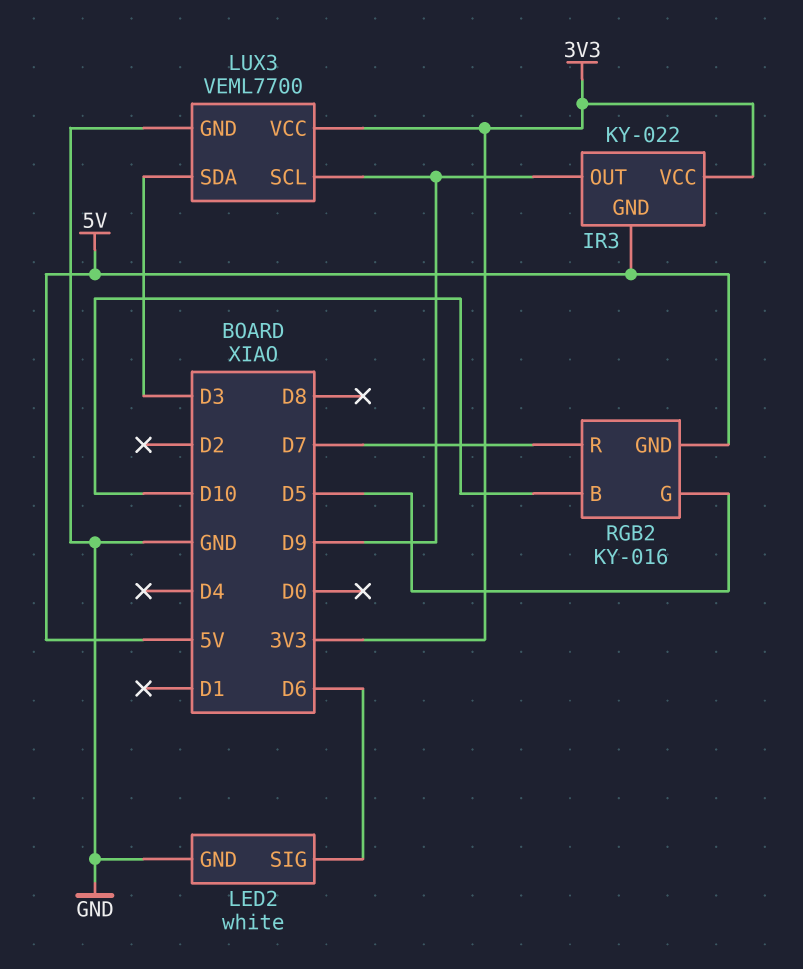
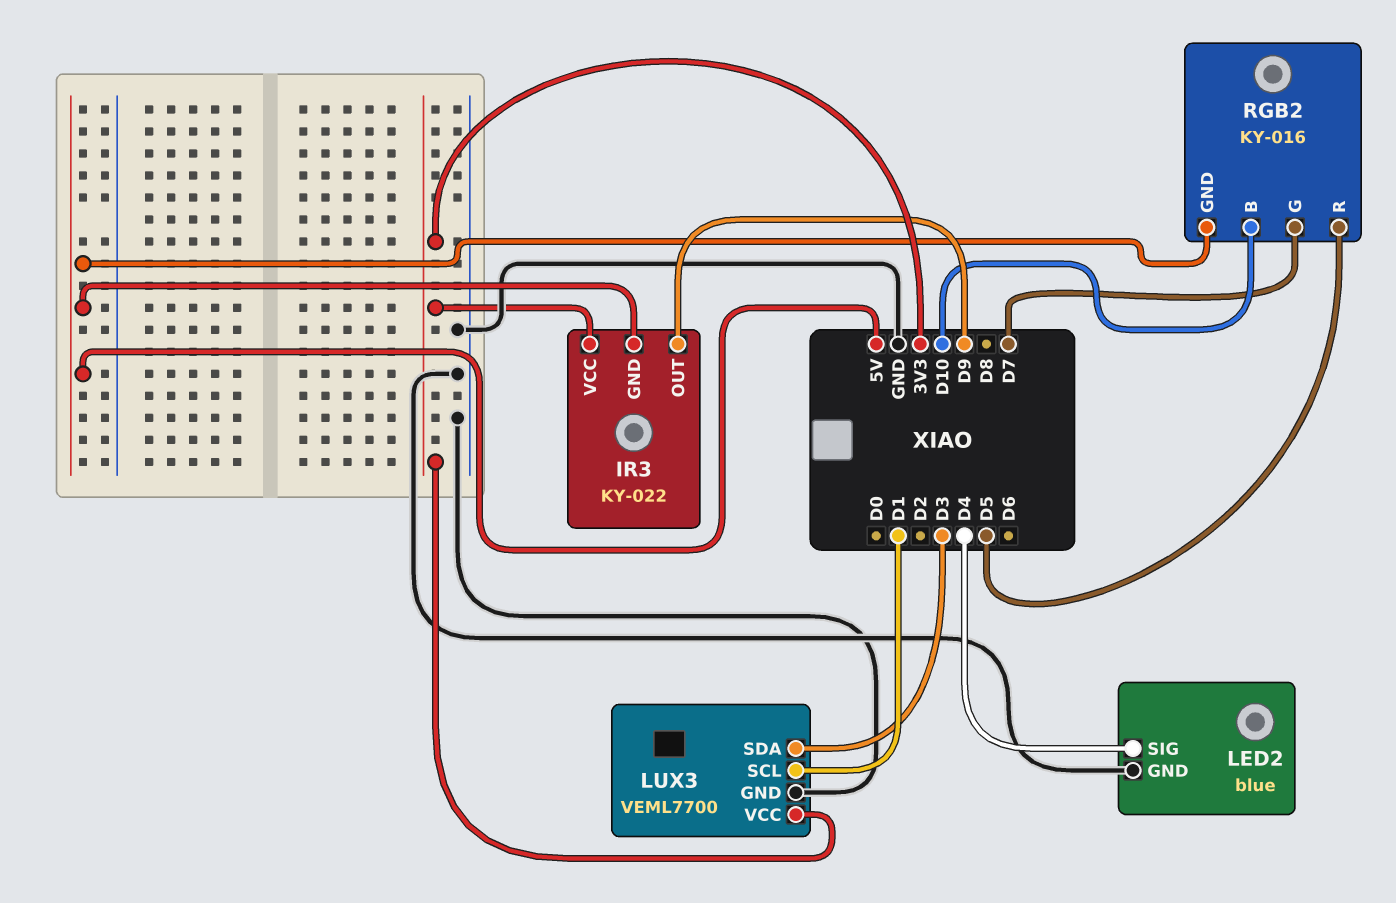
LED2: white -> blue
LED2 pin SIG: D6 -> D4
LUX3 pin SCL: D9 -> D1
RGB2 pin G: D5 -> D7
RGB2 pin R: D7 -> D5

